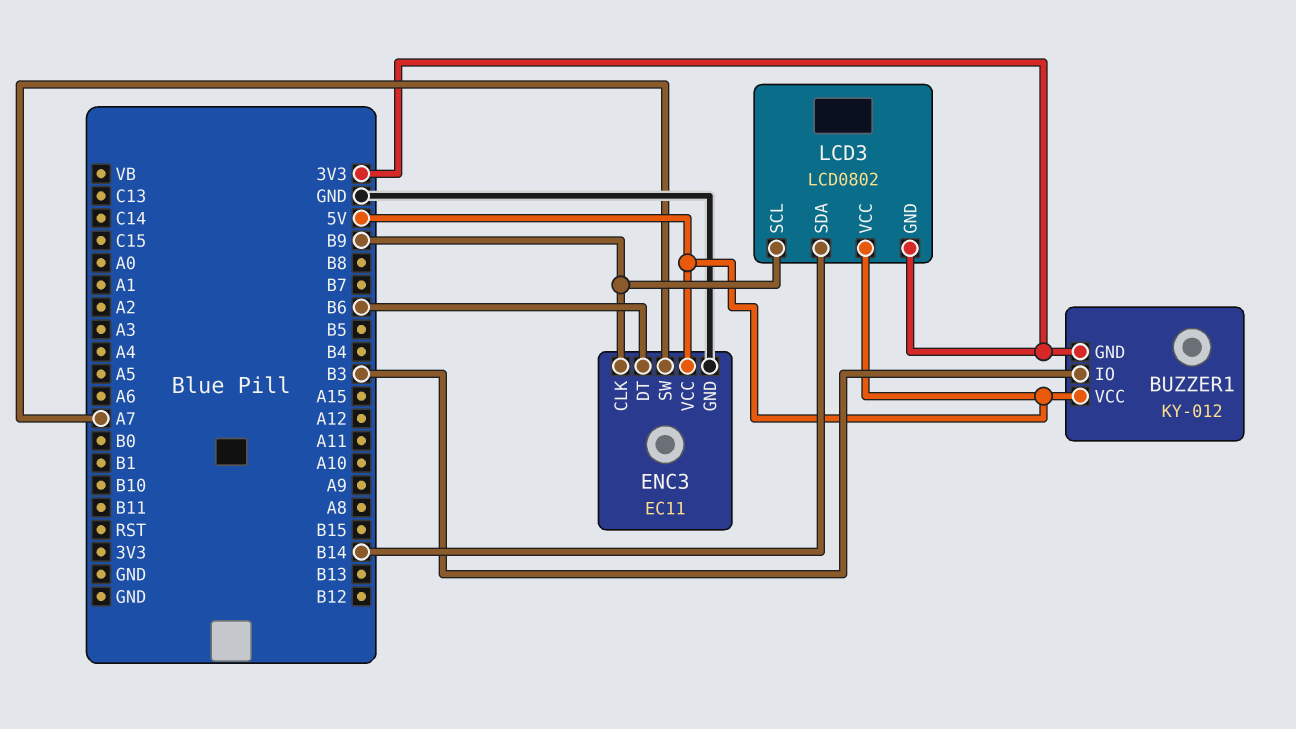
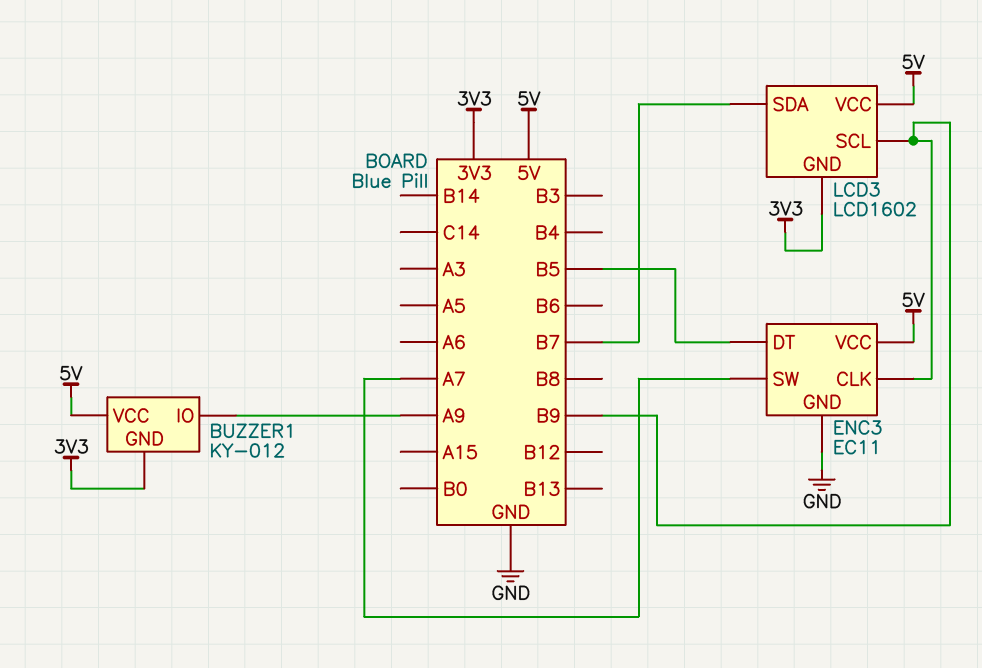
BUZZER1 pin IO: B3 -> A9
ENC3 pin DT: B6 -> B5
LCD3: LCD0802 -> LCD1602
LCD3 pin SDA: B14 -> B7

